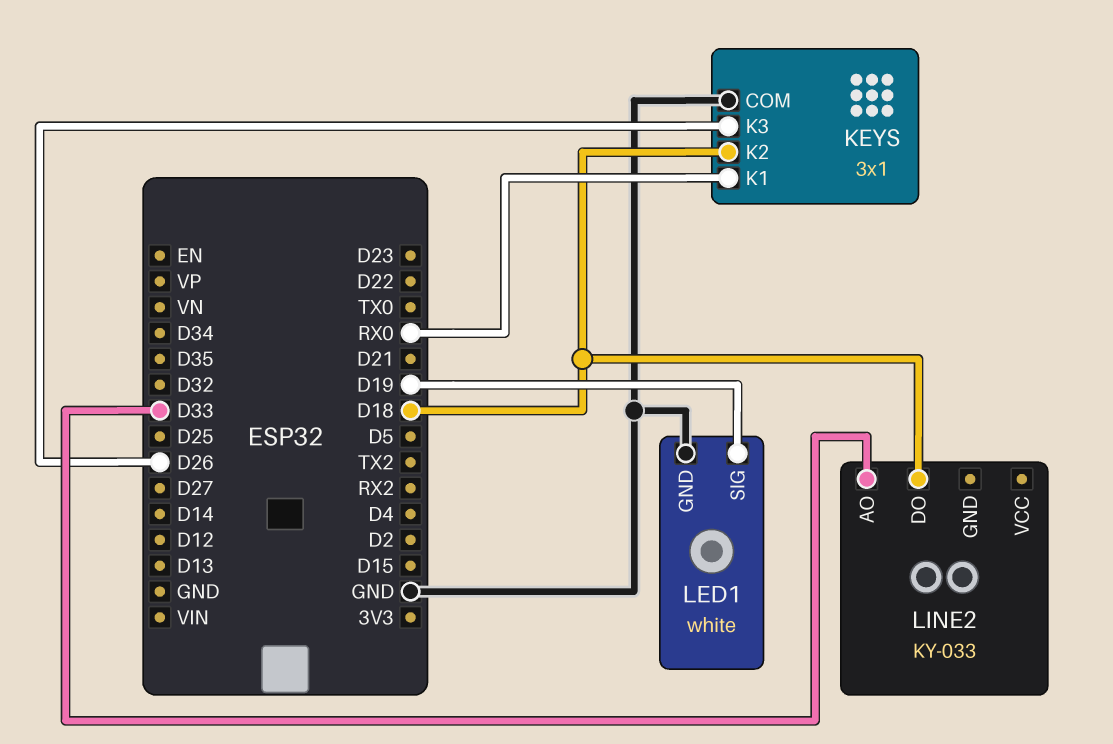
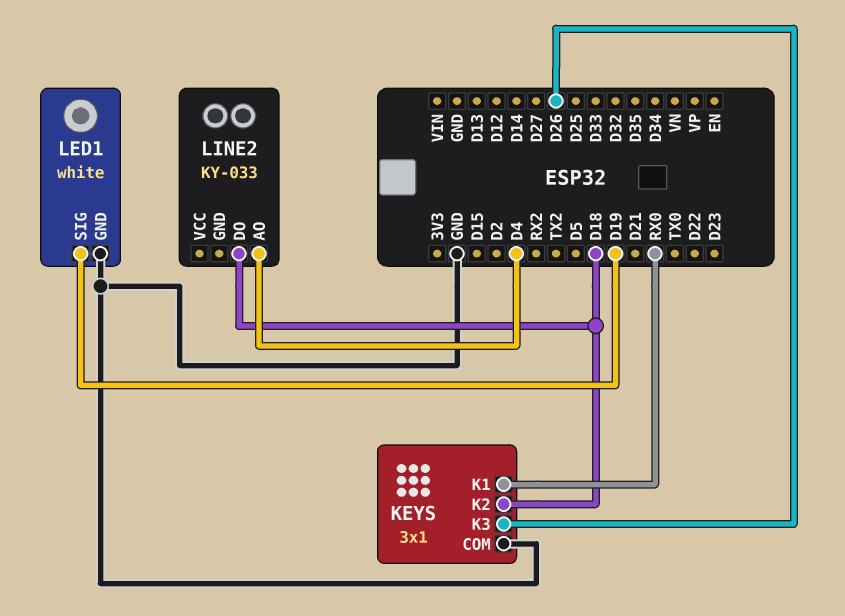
LINE2 pin AO: D33 -> D4

